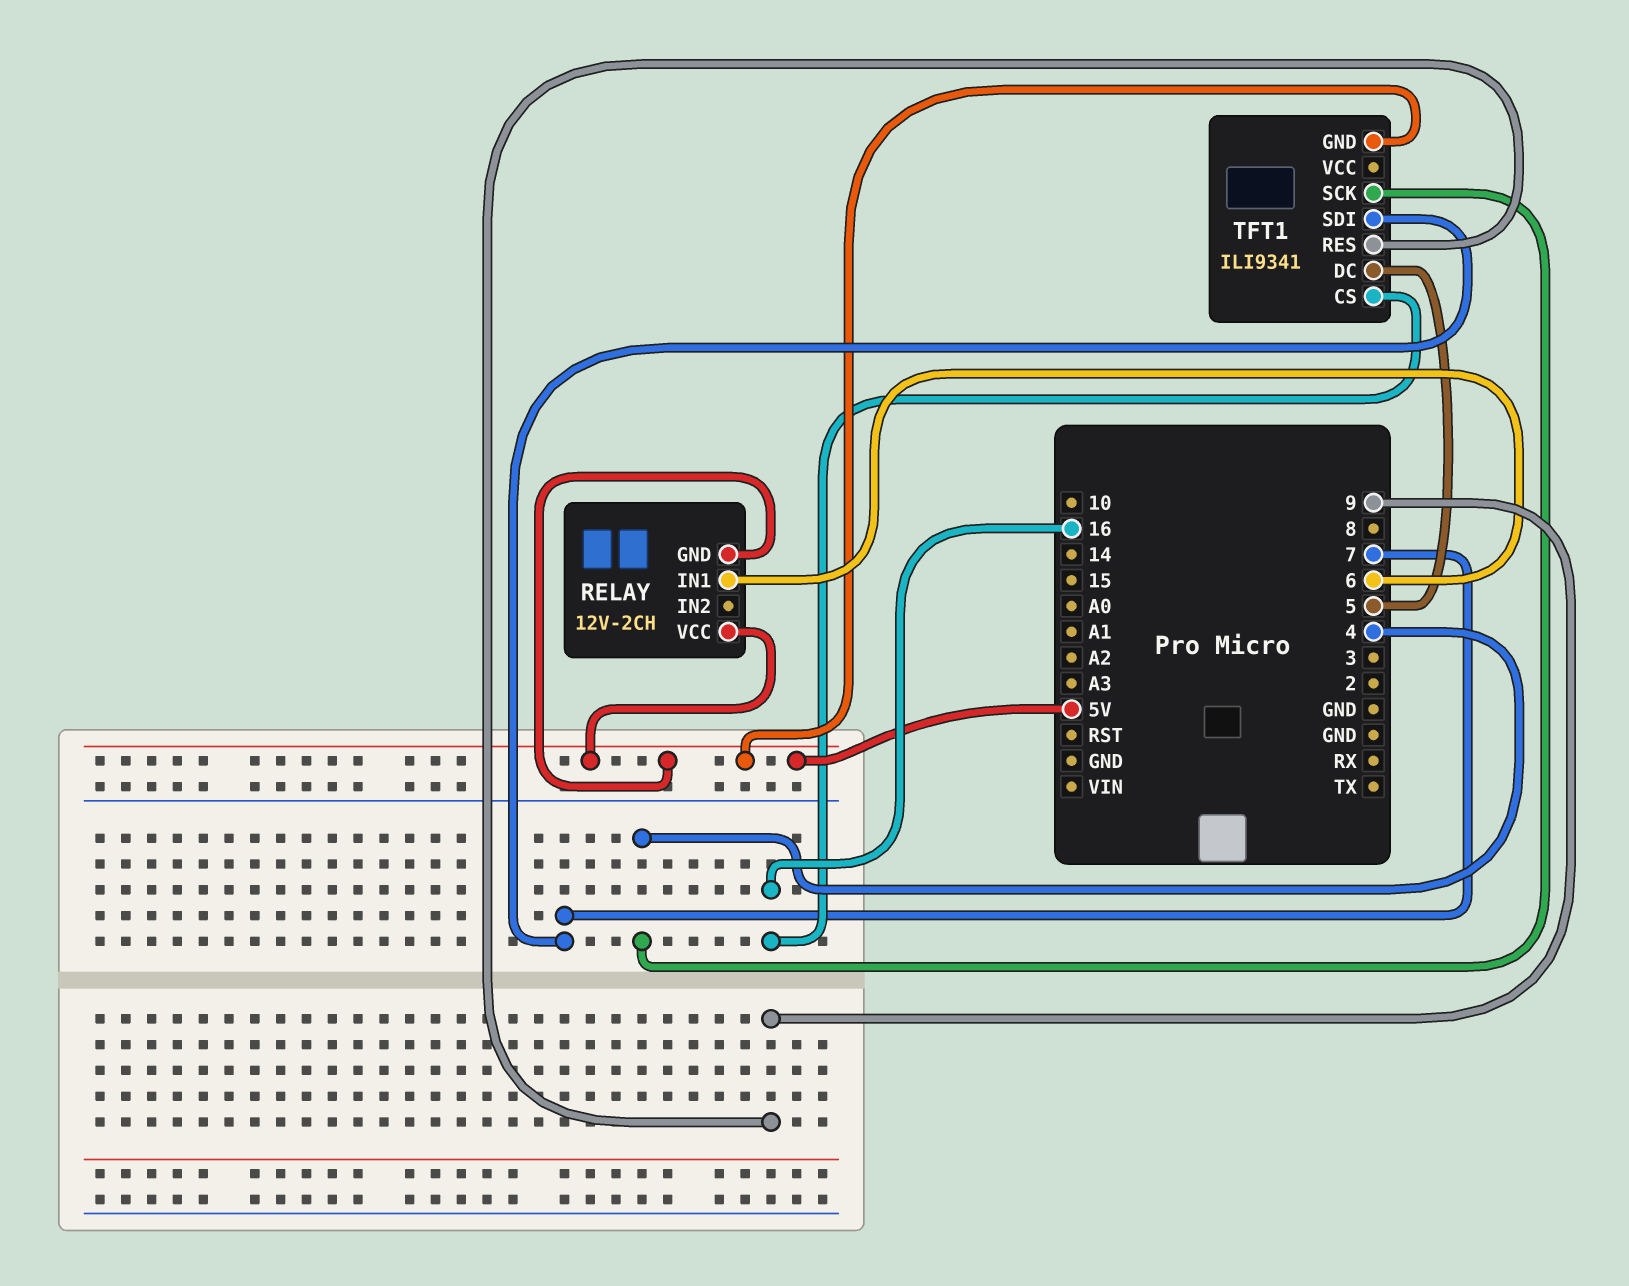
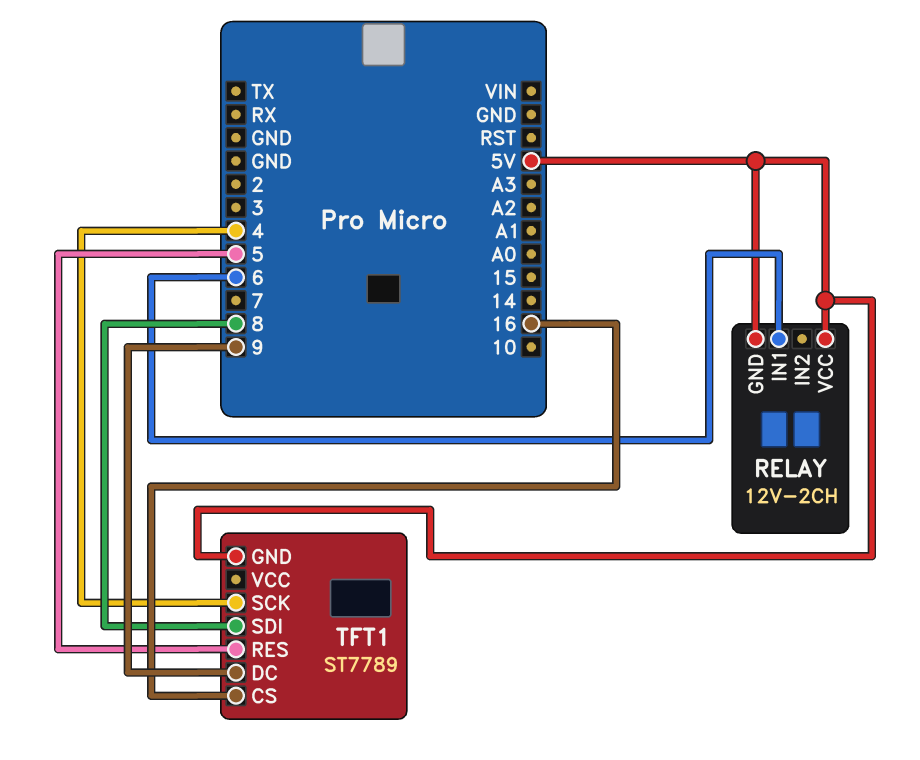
TFT1: ILI9341 -> ST7789
TFT1 pin DC: 5 -> 9
TFT1 pin RES: 9 -> 5
TFT1 pin SDI: 7 -> 8

